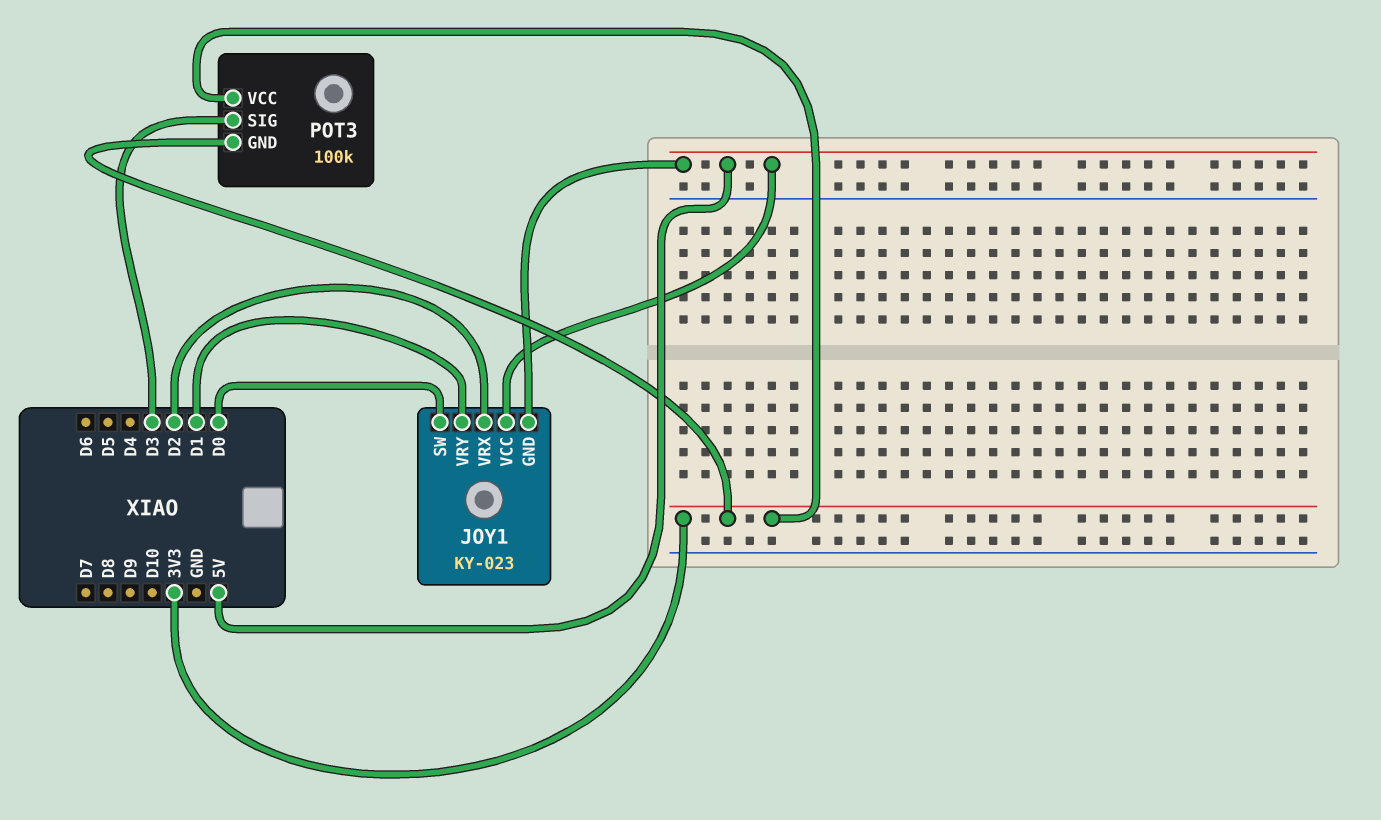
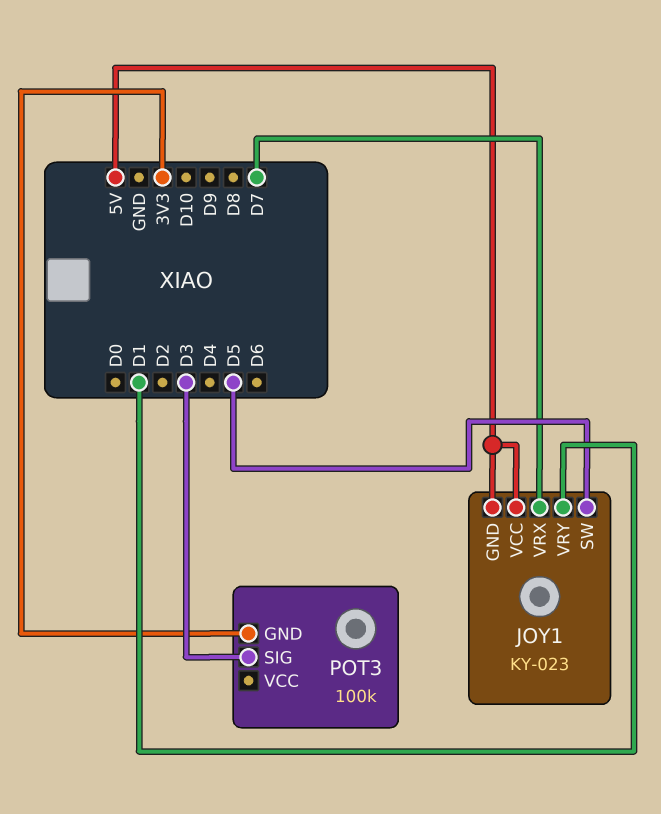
JOY1 pin SW: D0 -> D5
JOY1 pin VRX: D2 -> D7
POT3 pin VCC: 3V3 -> none

